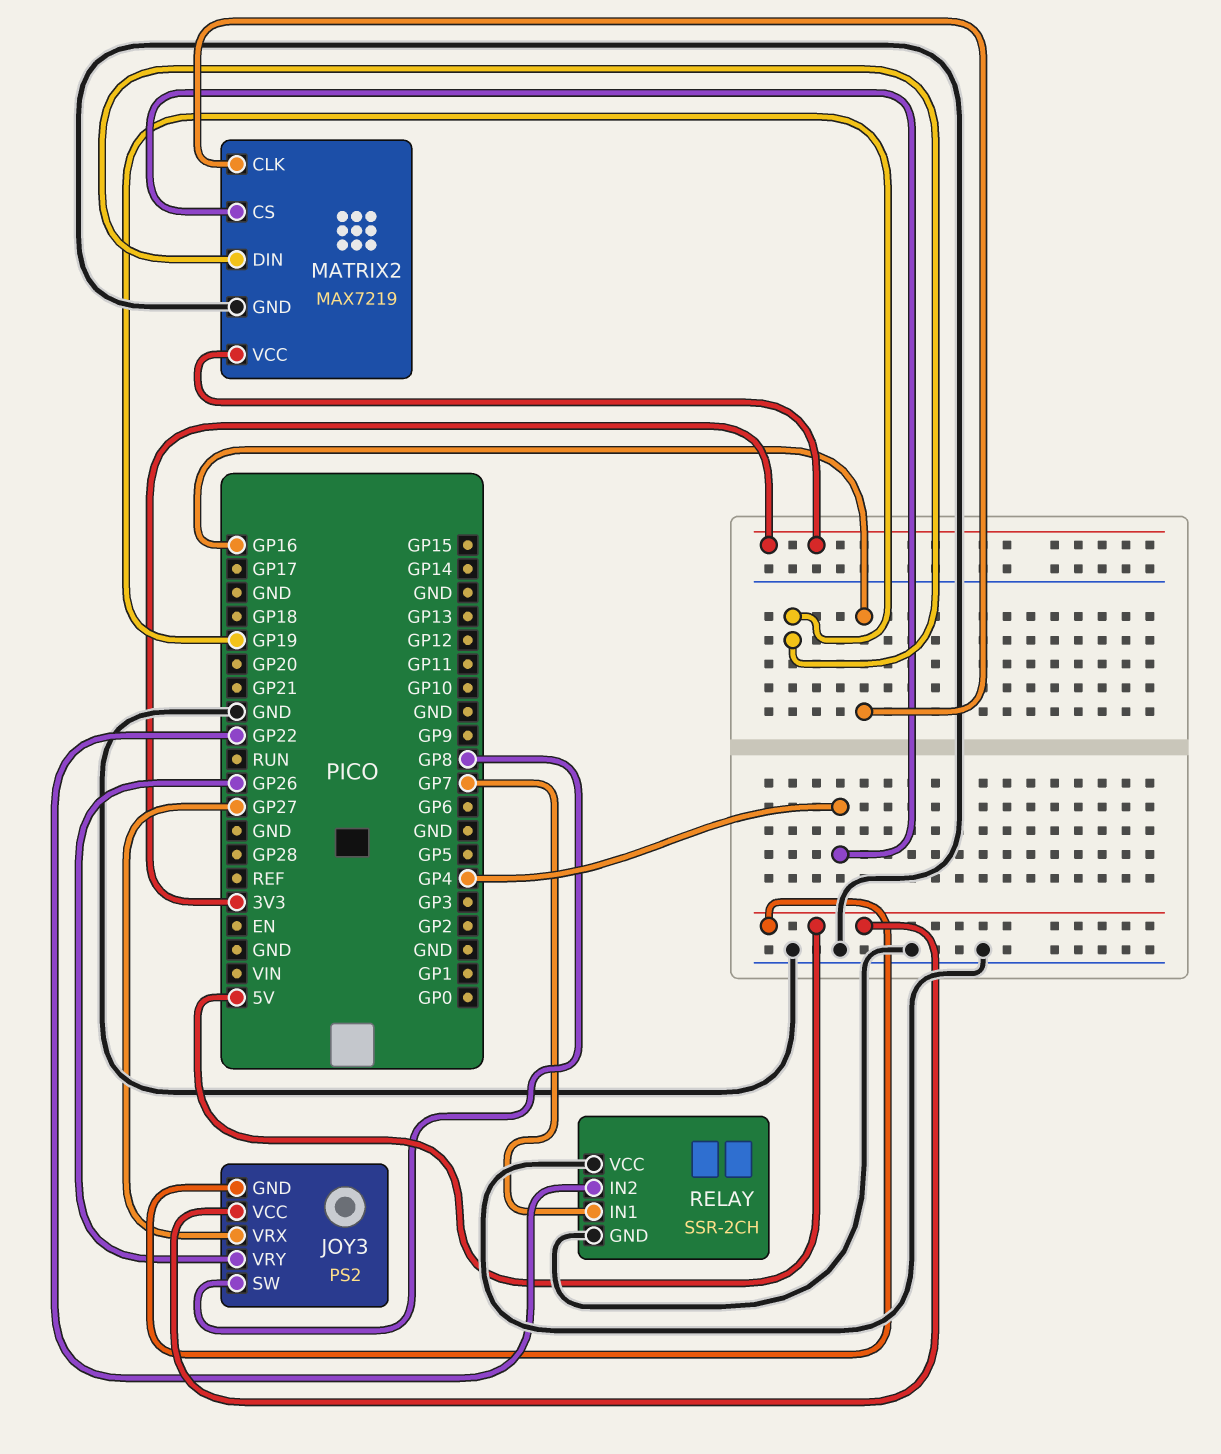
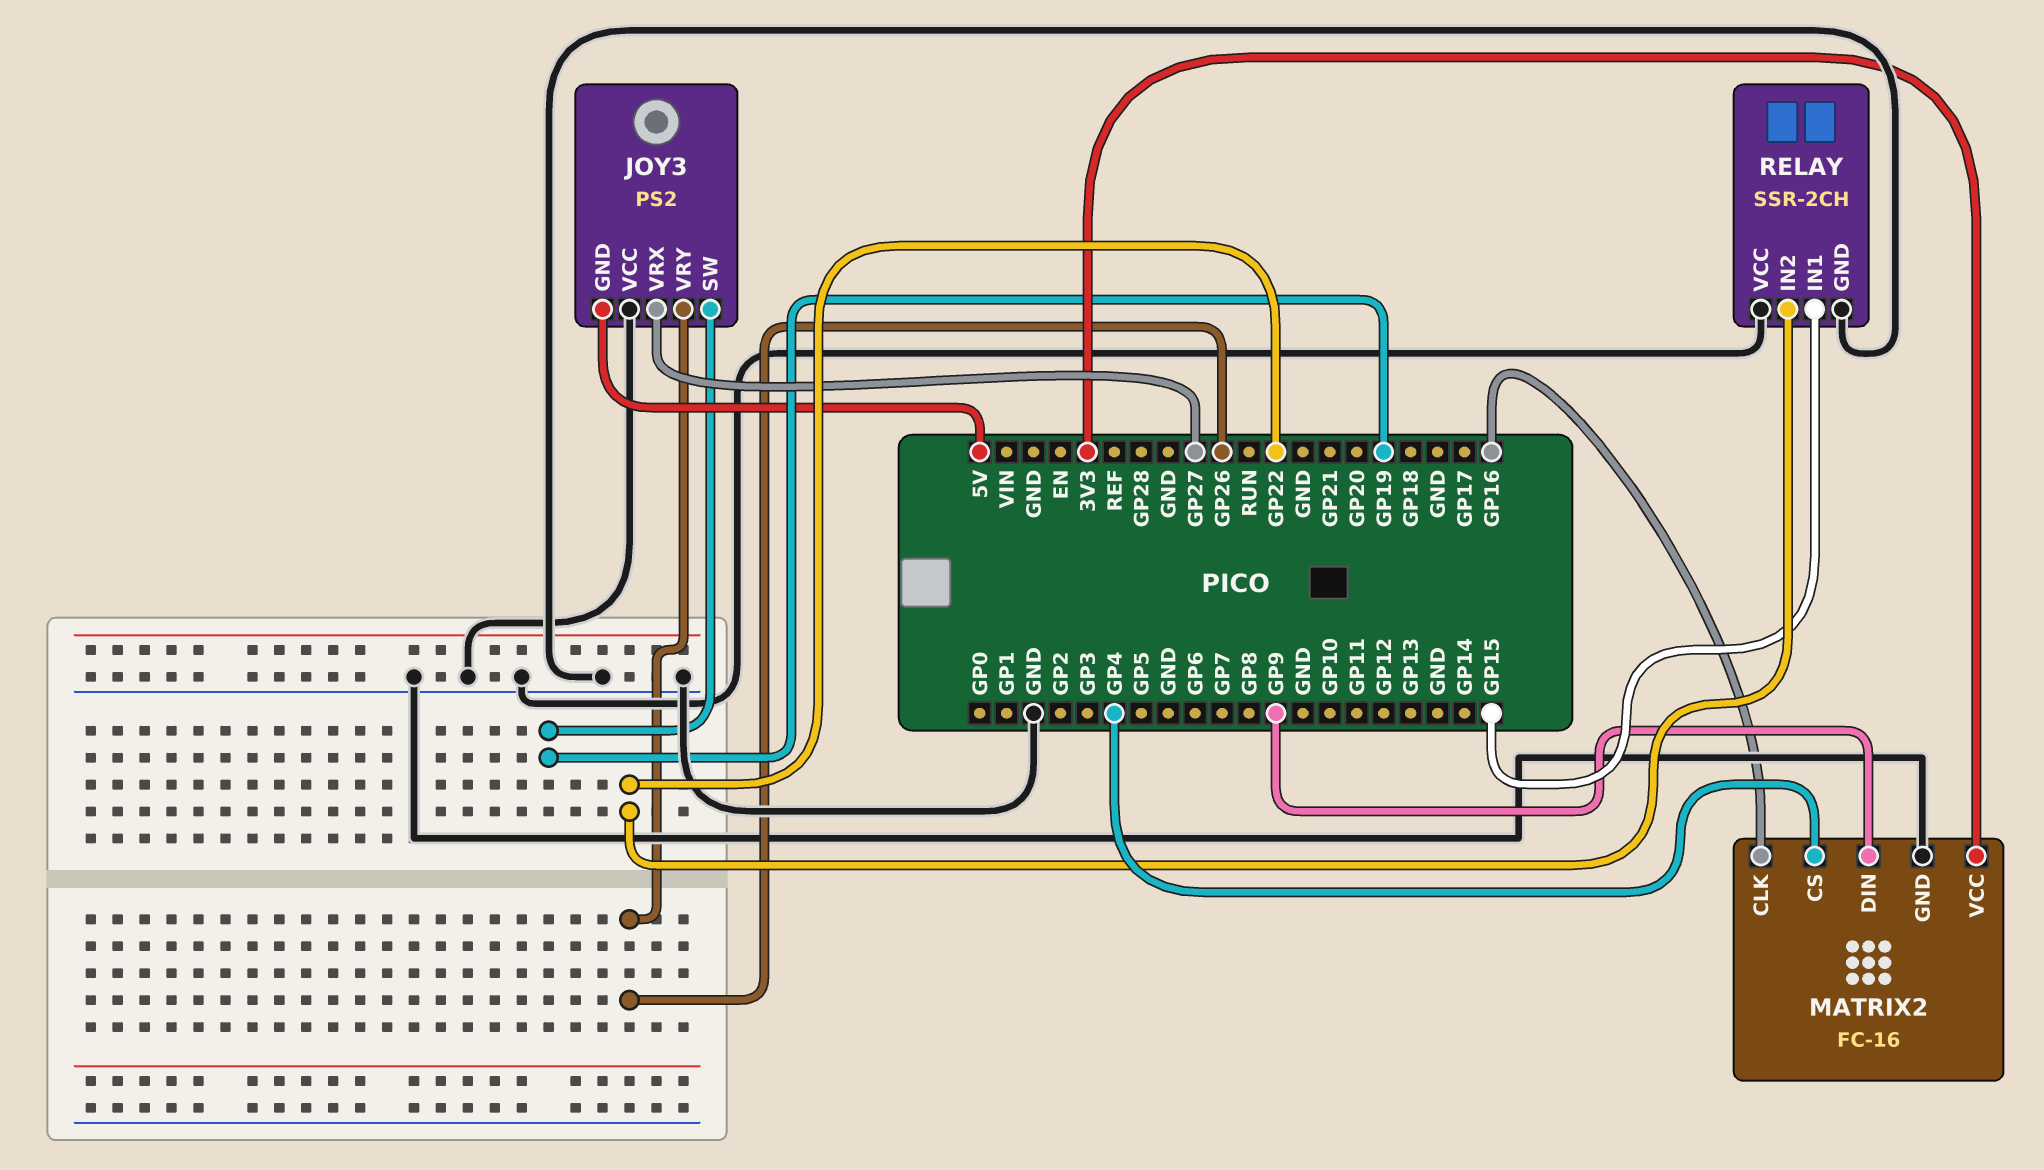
JOY3 pin SW: GP8 -> GP19
JOY3 pin VCC: 5V -> GND
MATRIX2: MAX7219 -> FC-16
MATRIX2 pin DIN: GP19 -> GP9
RELAY pin IN1: GP7 -> GP15

